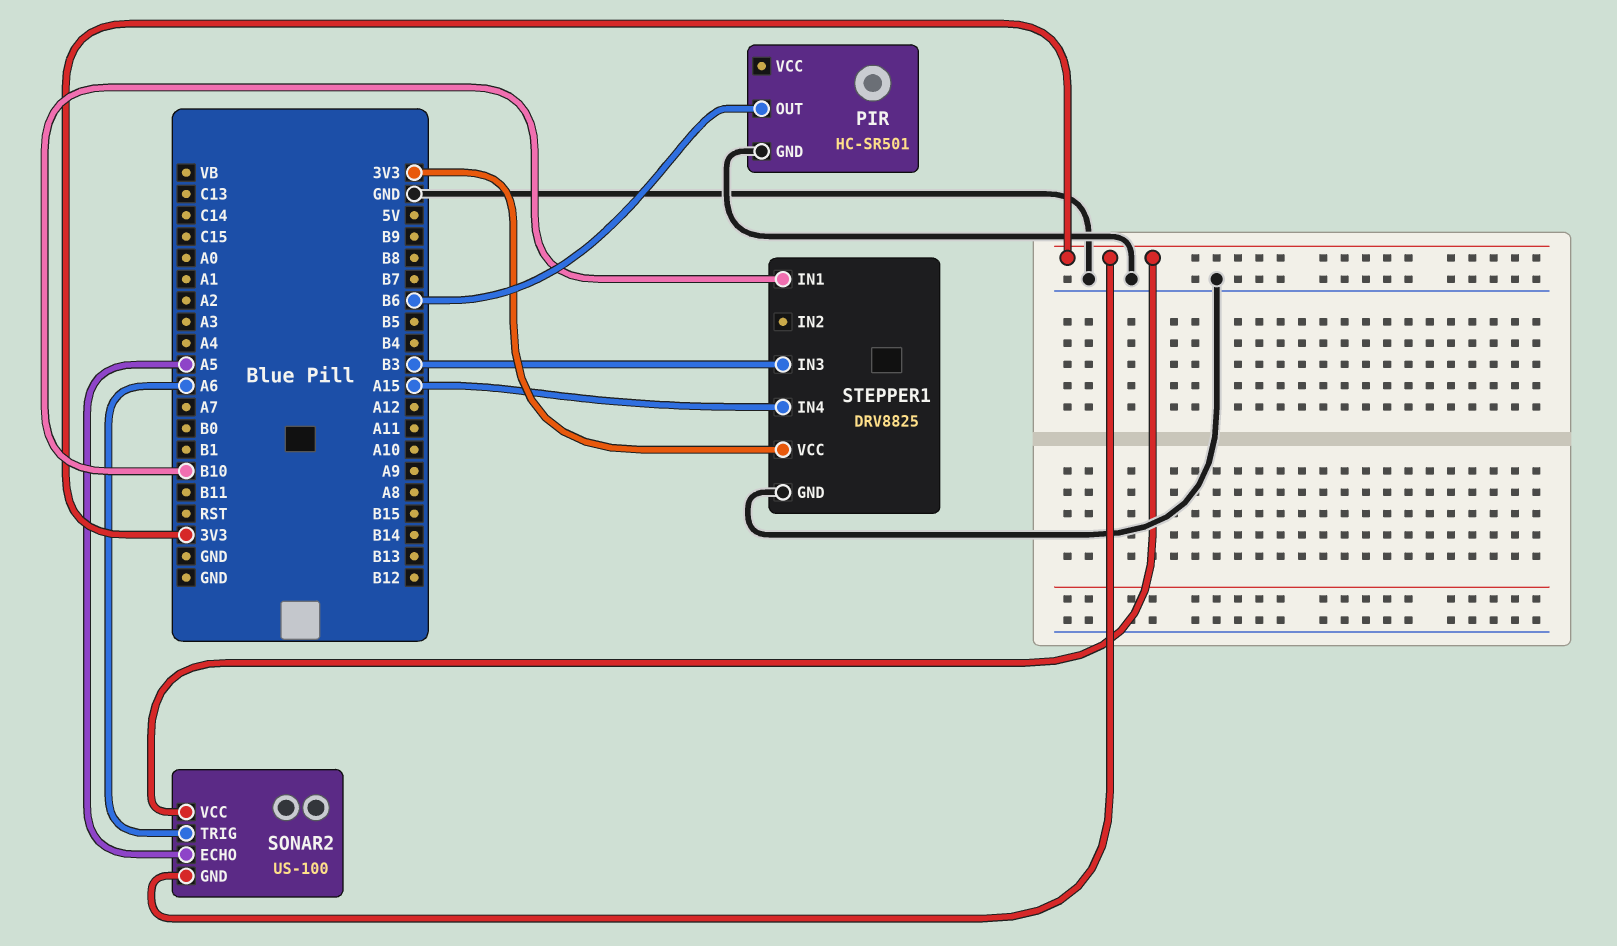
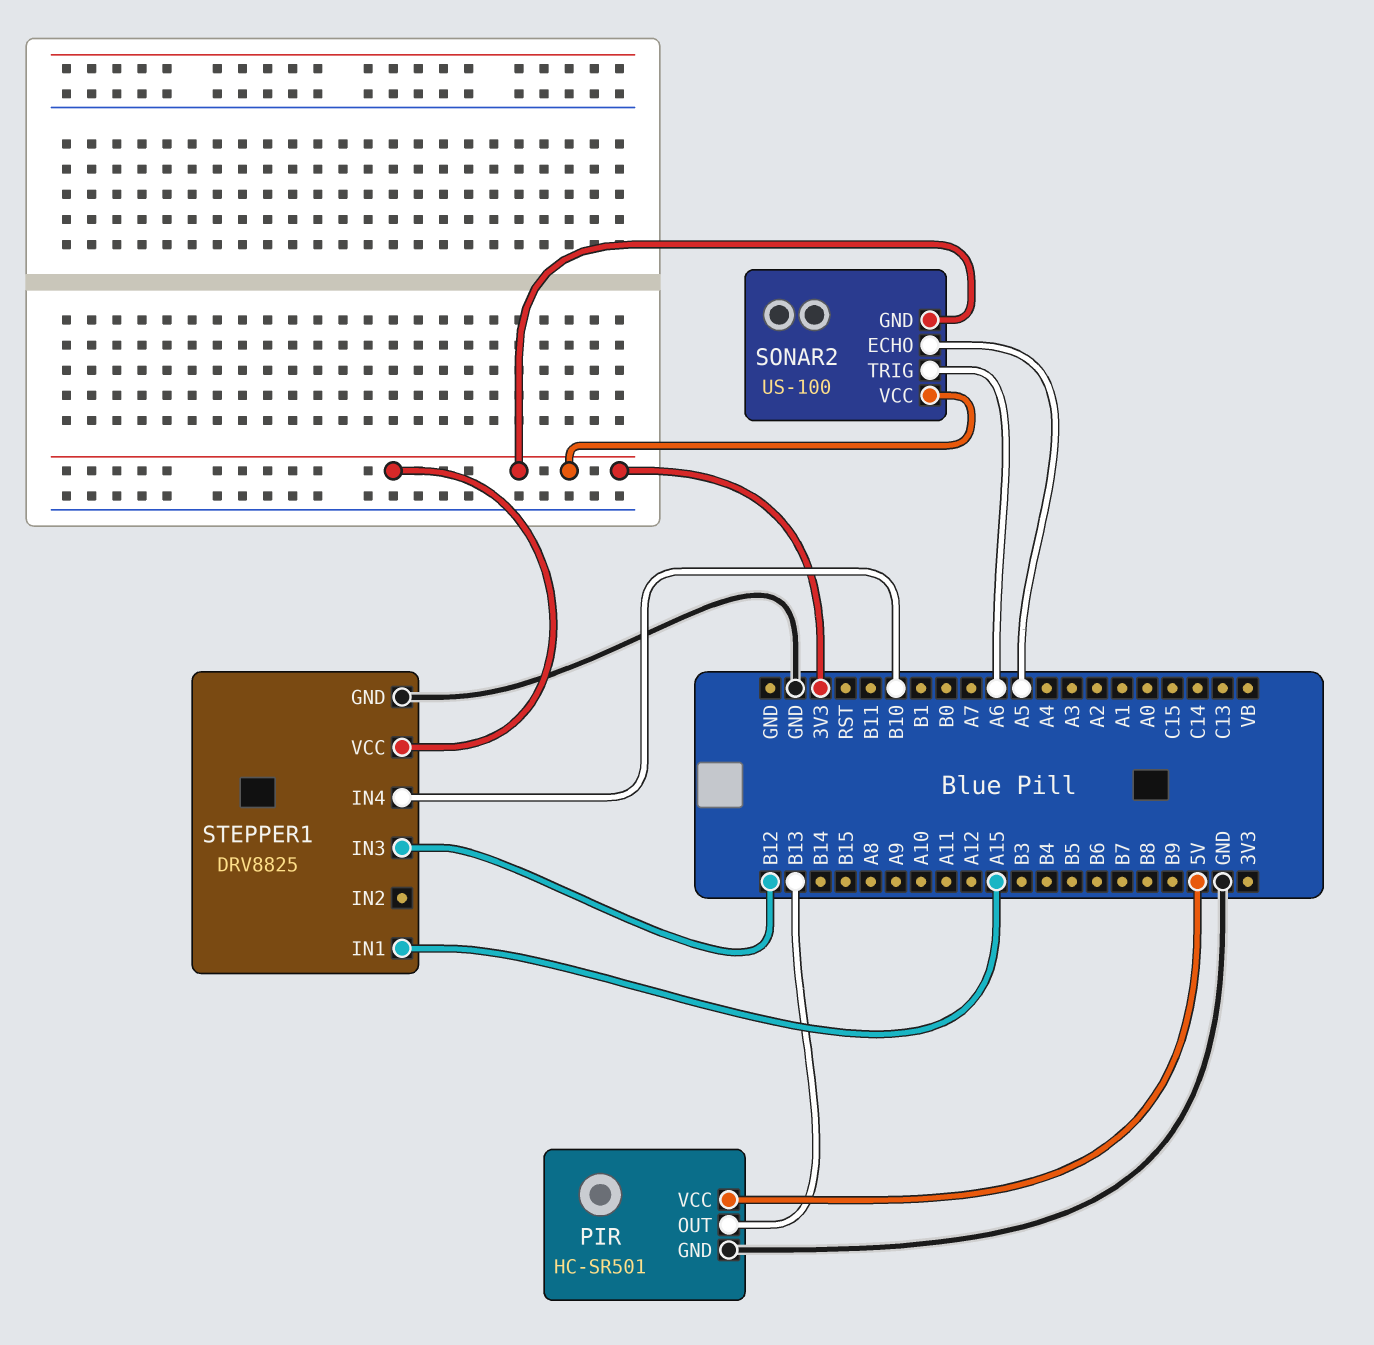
PIR pin OUT: B6 -> B13
PIR pin VCC: none -> 5V
STEPPER1 pin IN1: B10 -> A15
STEPPER1 pin IN3: B3 -> B12
STEPPER1 pin IN4: A15 -> B10

